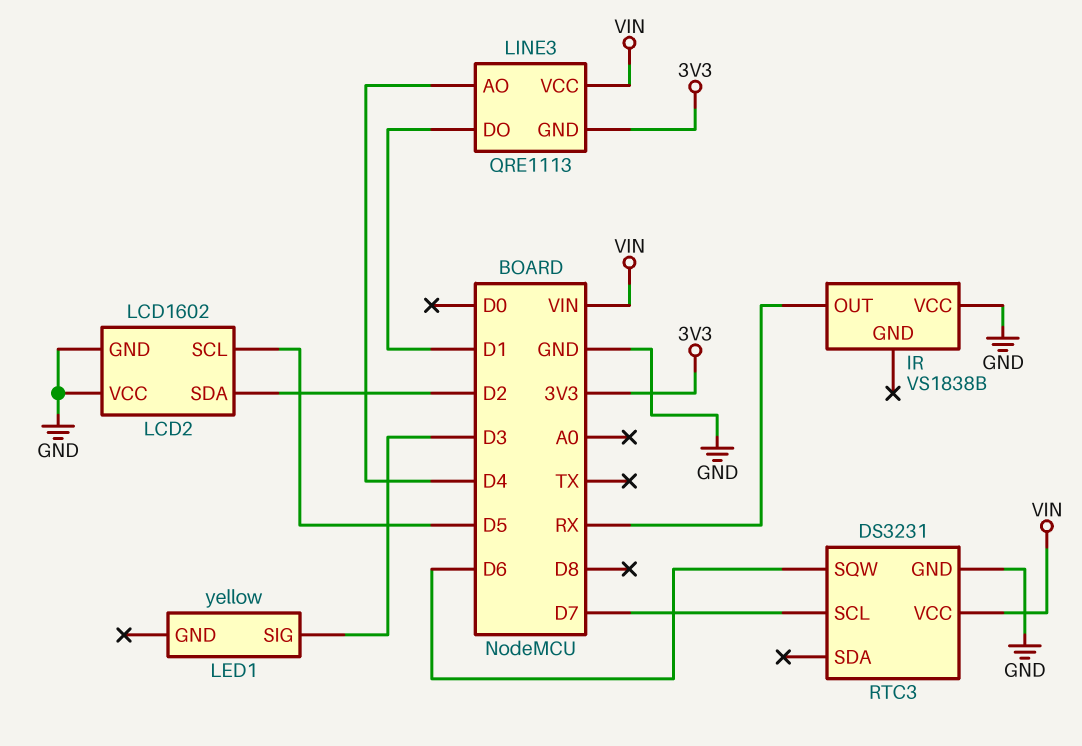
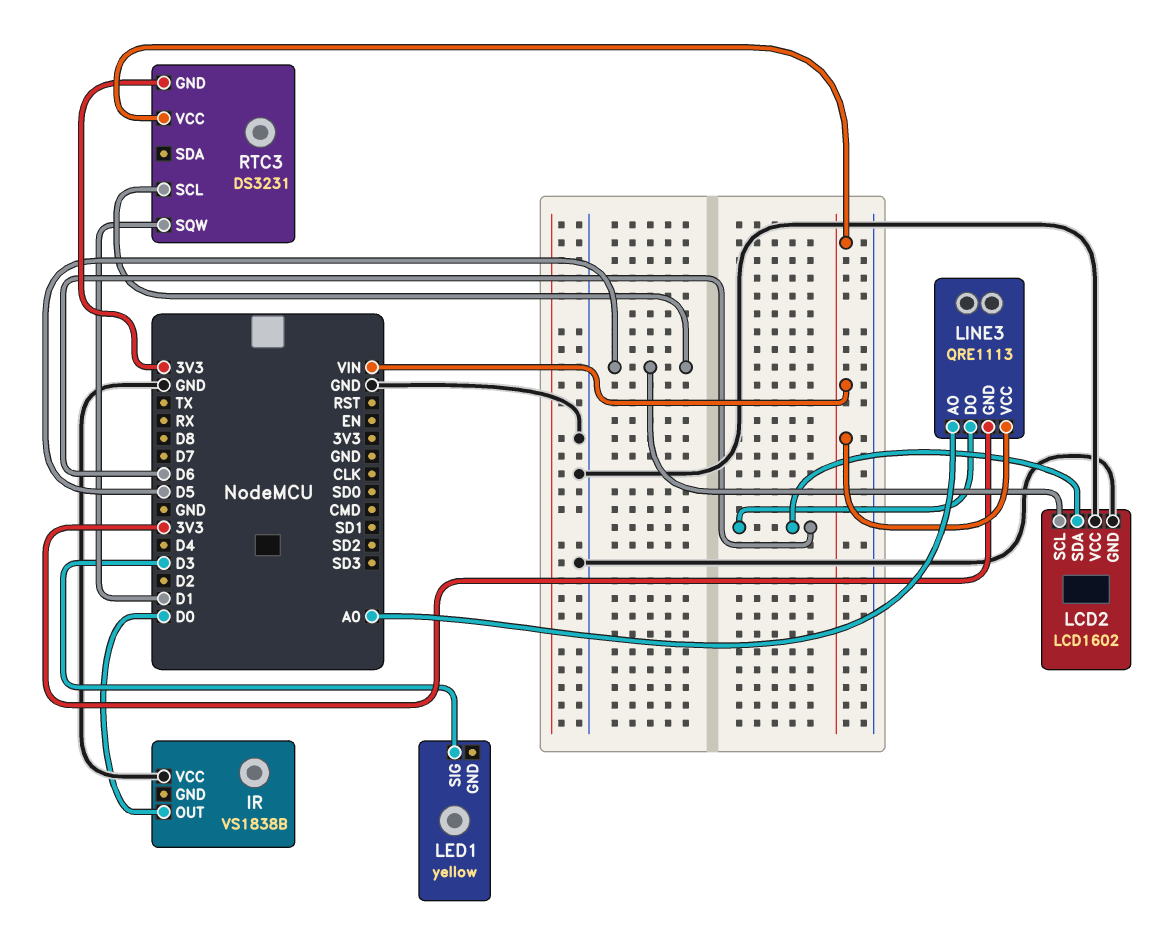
IR pin OUT: RX -> D0
LCD2 pin SDA: D2 -> D6
LINE3 pin AO: D4 -> A0
LINE3 pin DO: D1 -> D6
RTC3 pin GND: GND -> 3V3
RTC3 pin SCL: D7 -> D5
RTC3 pin SQW: D6 -> D1

